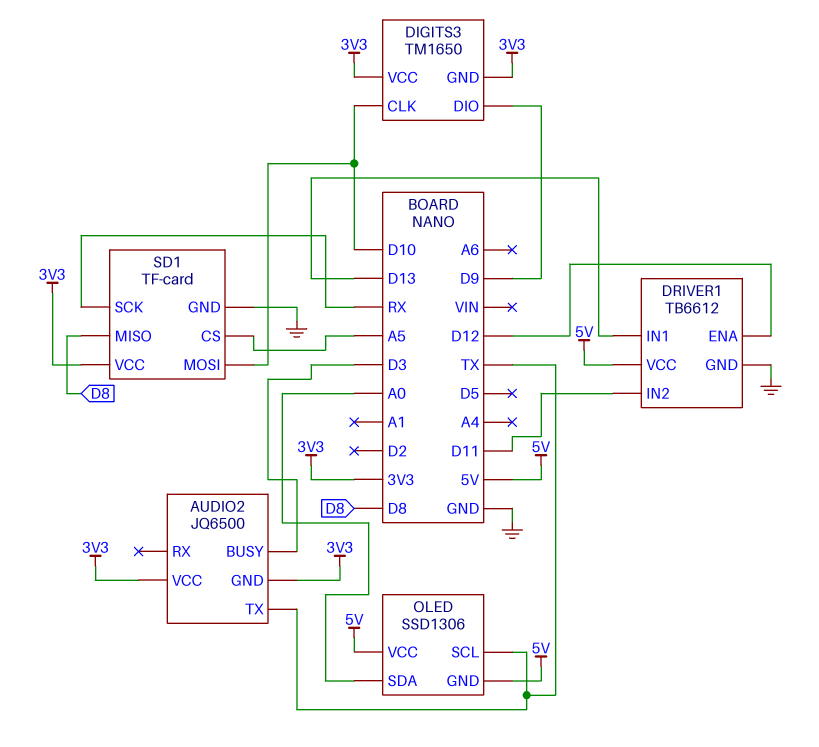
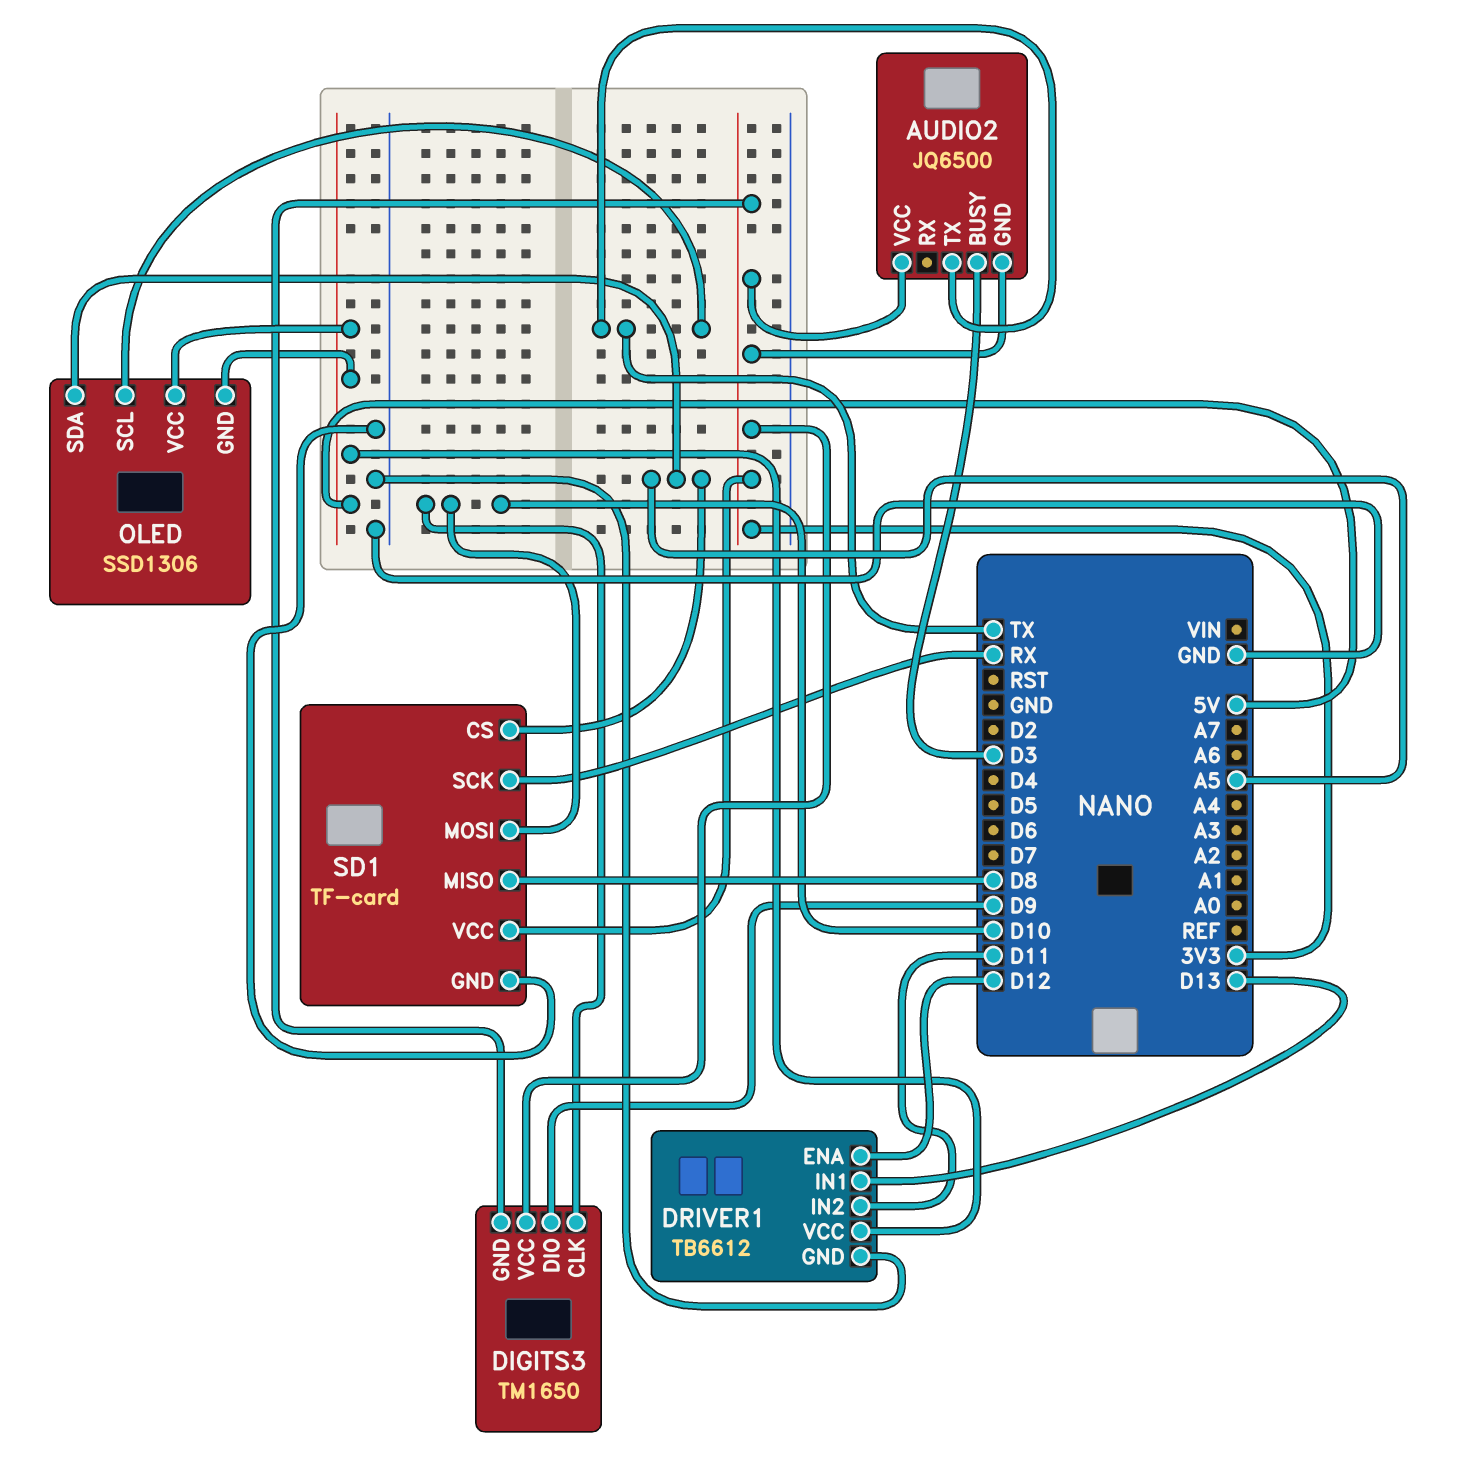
OLED pin SDA: A0 -> A5

